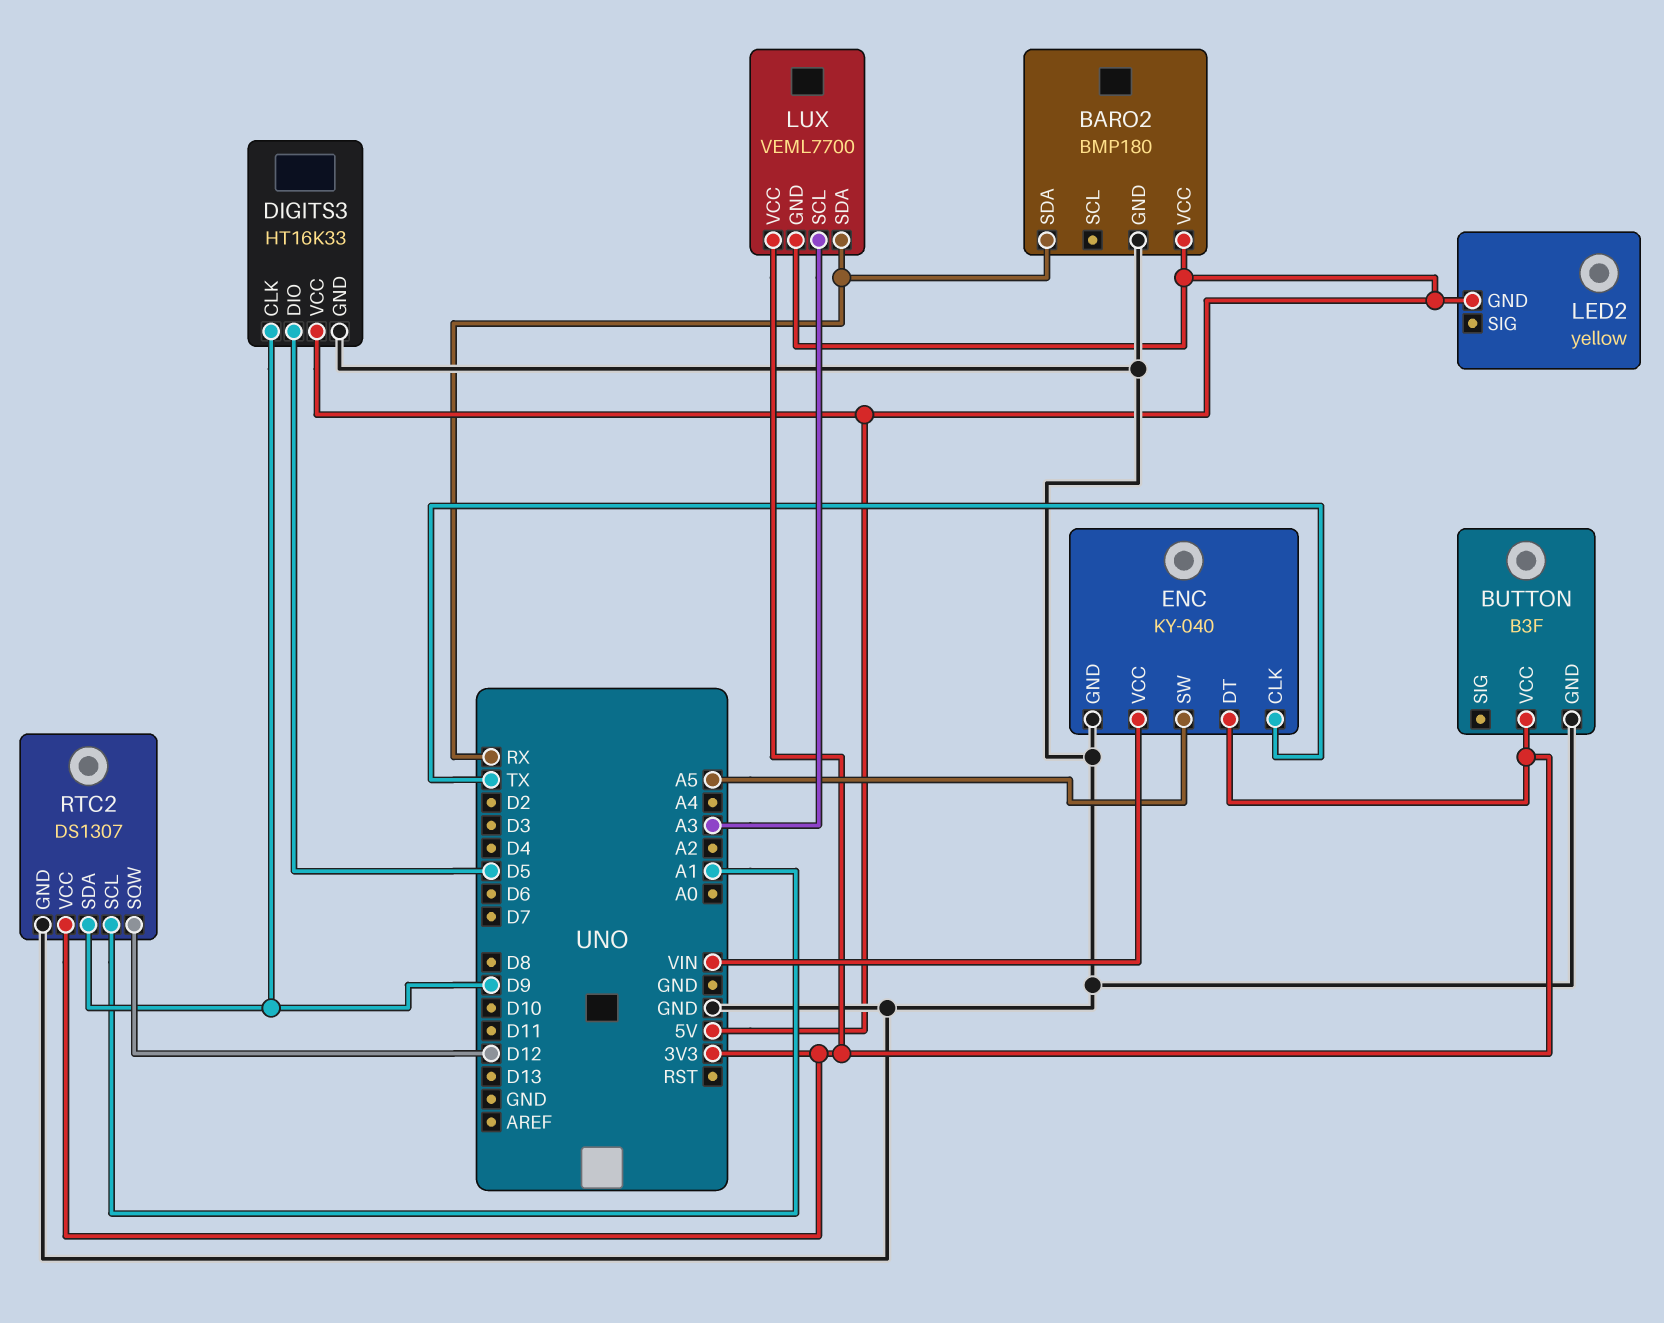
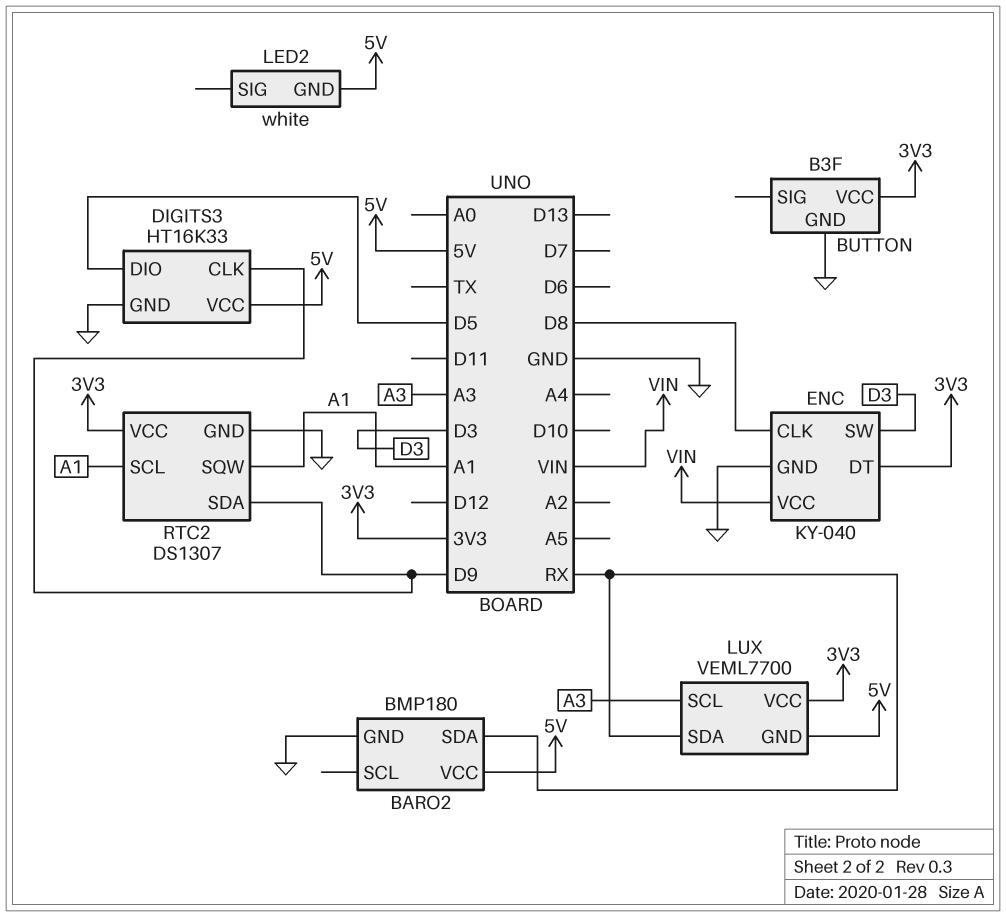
ENC pin CLK: TX -> D8
ENC pin SW: A5 -> D3
LED2: yellow -> white
RTC2 pin SQW: D12 -> A1

